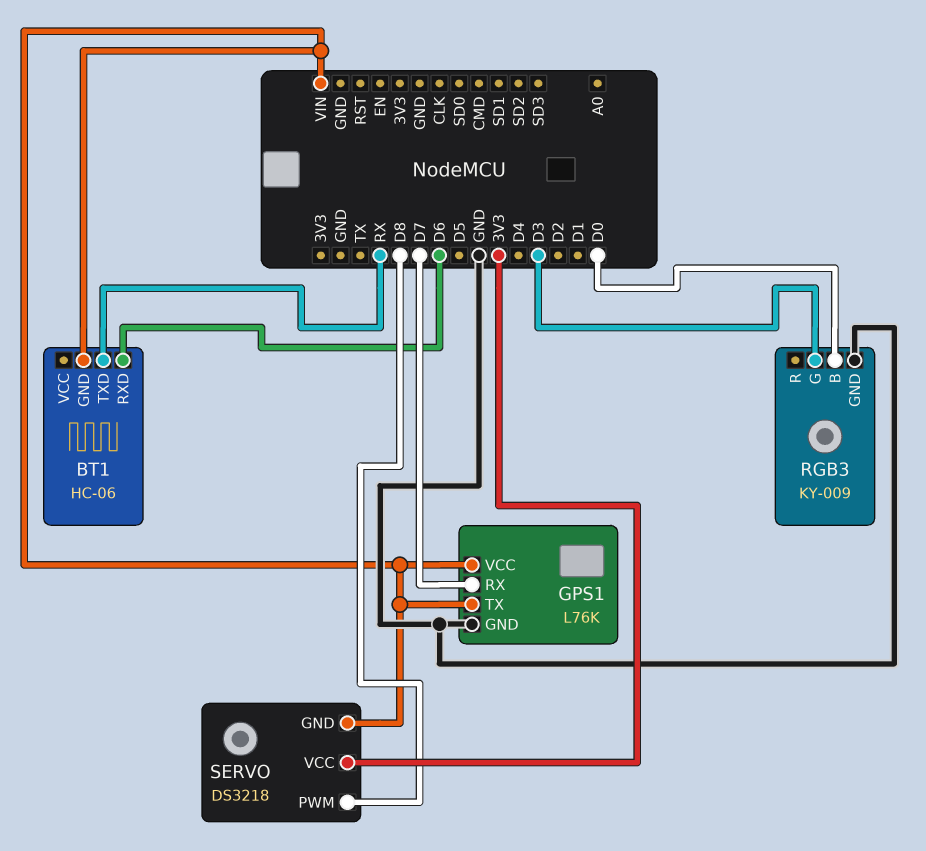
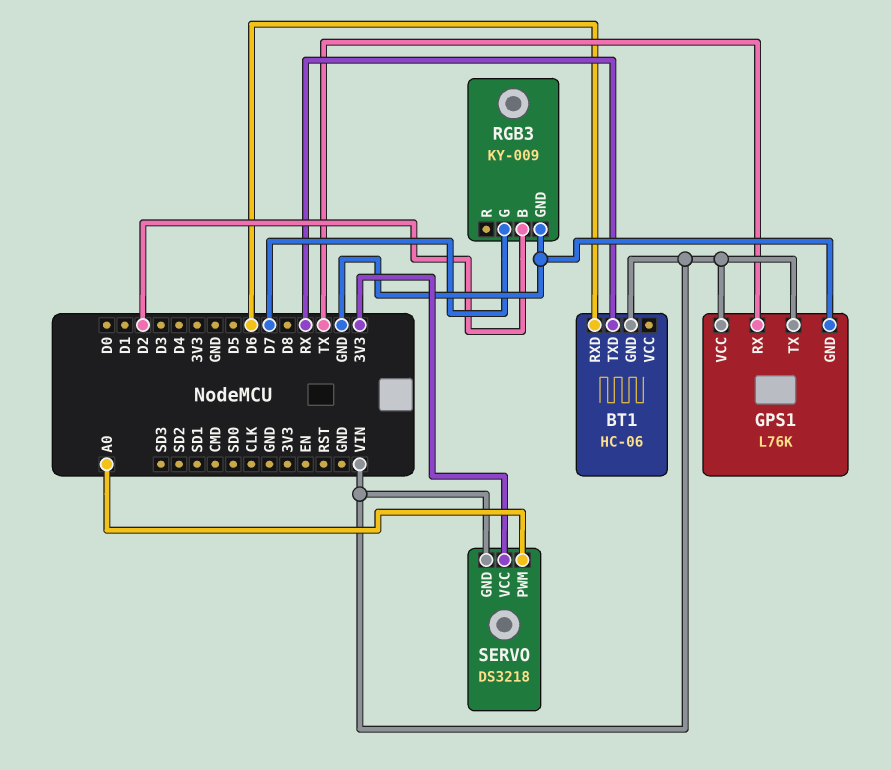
GPS1 pin RX: D7 -> TX
RGB3 pin B: D0 -> D2
RGB3 pin G: D3 -> D7
SERVO pin PWM: D8 -> A0

